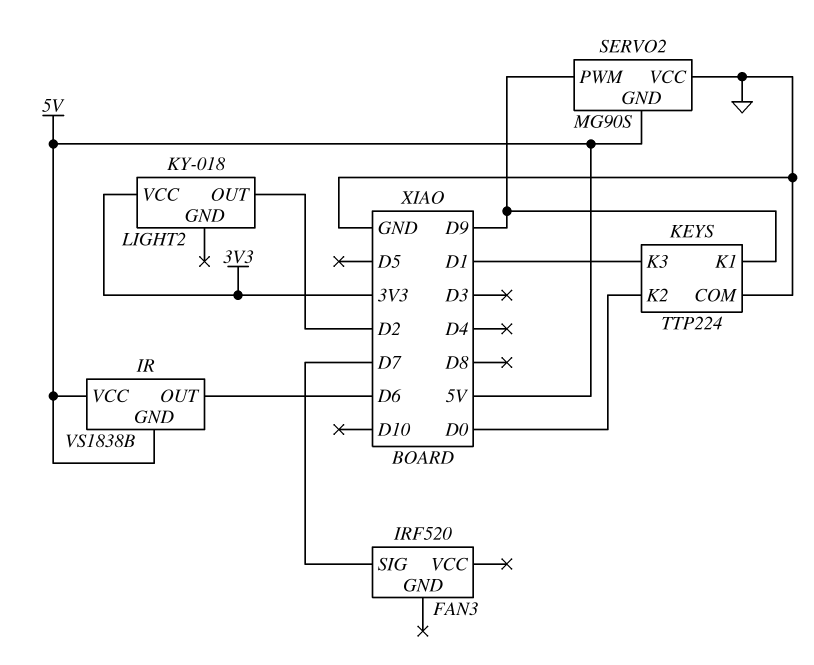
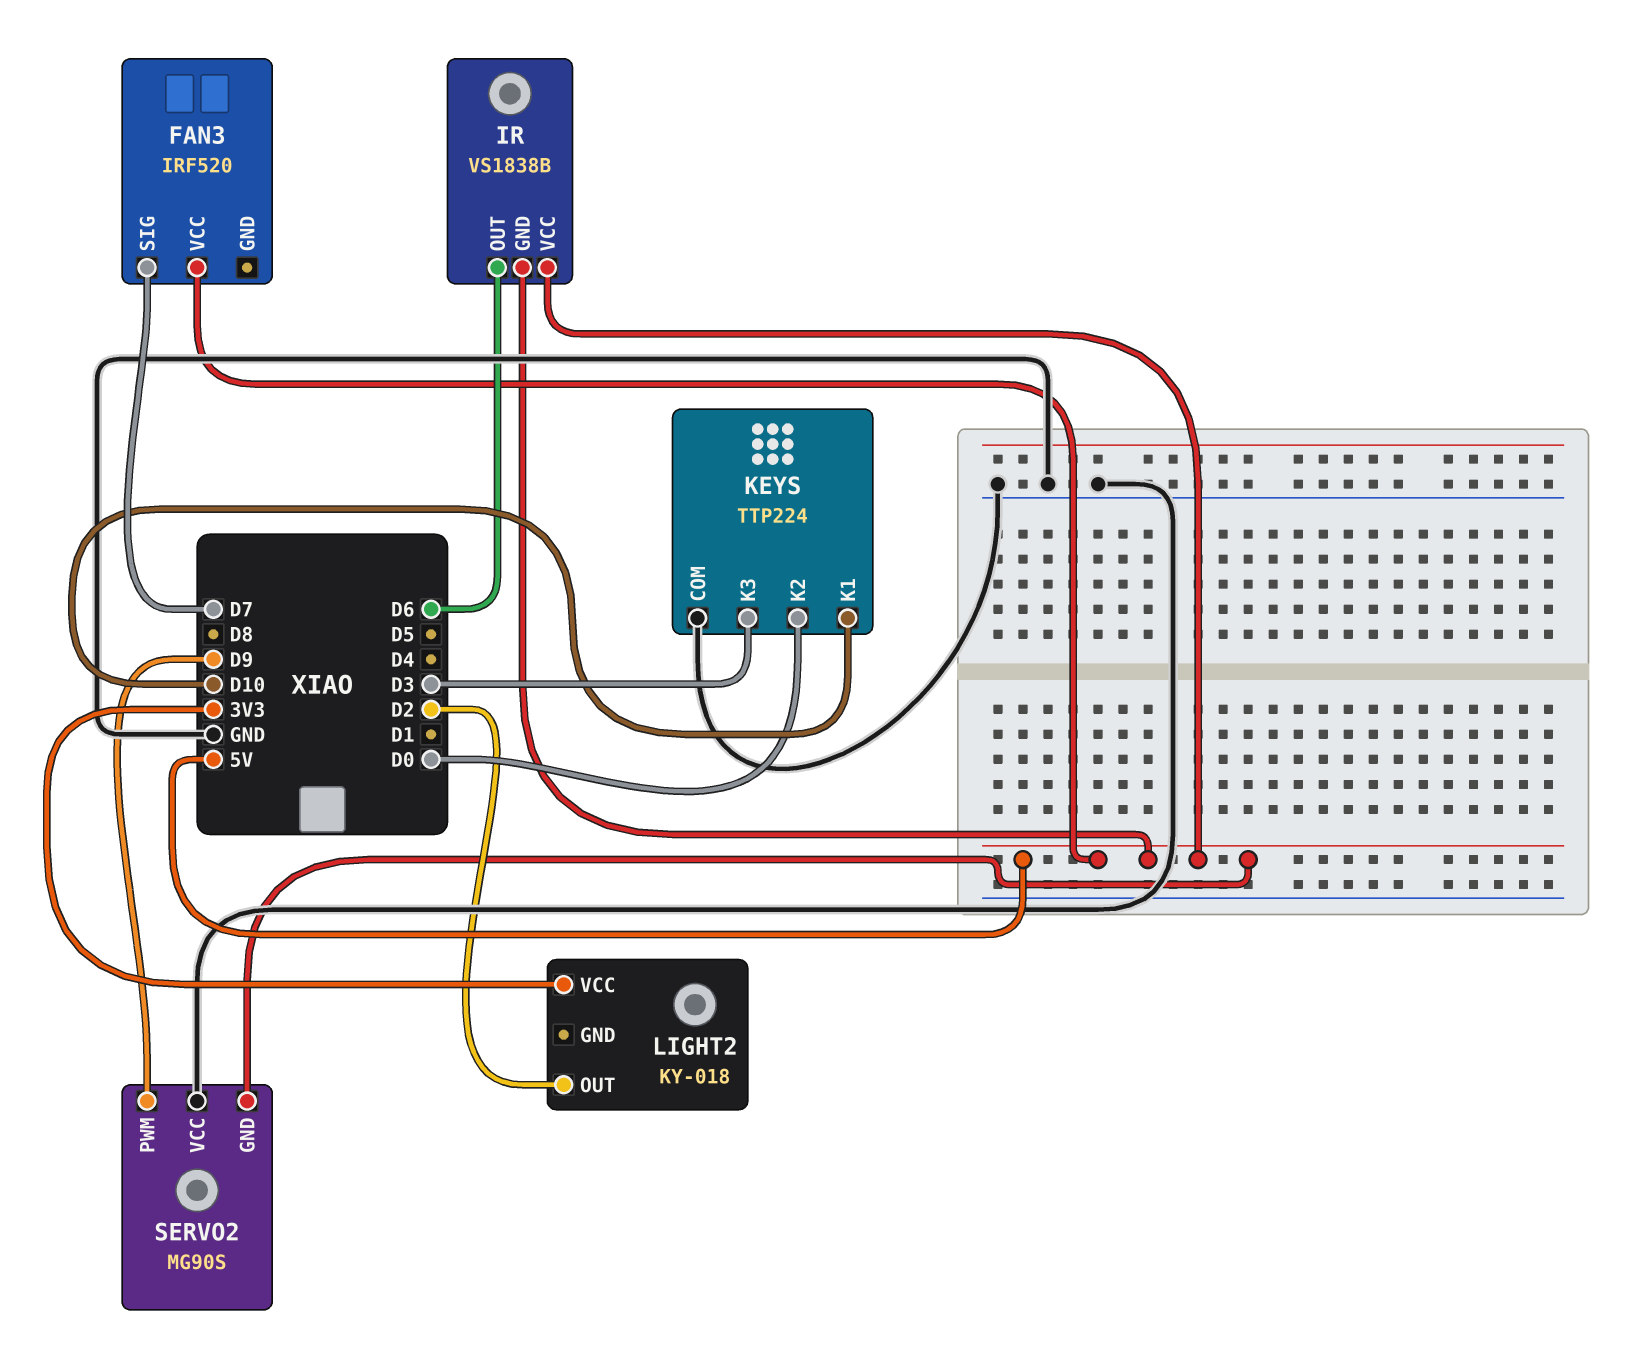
FAN3 pin VCC: none -> 5V
KEYS pin K1: D9 -> D10
KEYS pin K3: D1 -> D3

